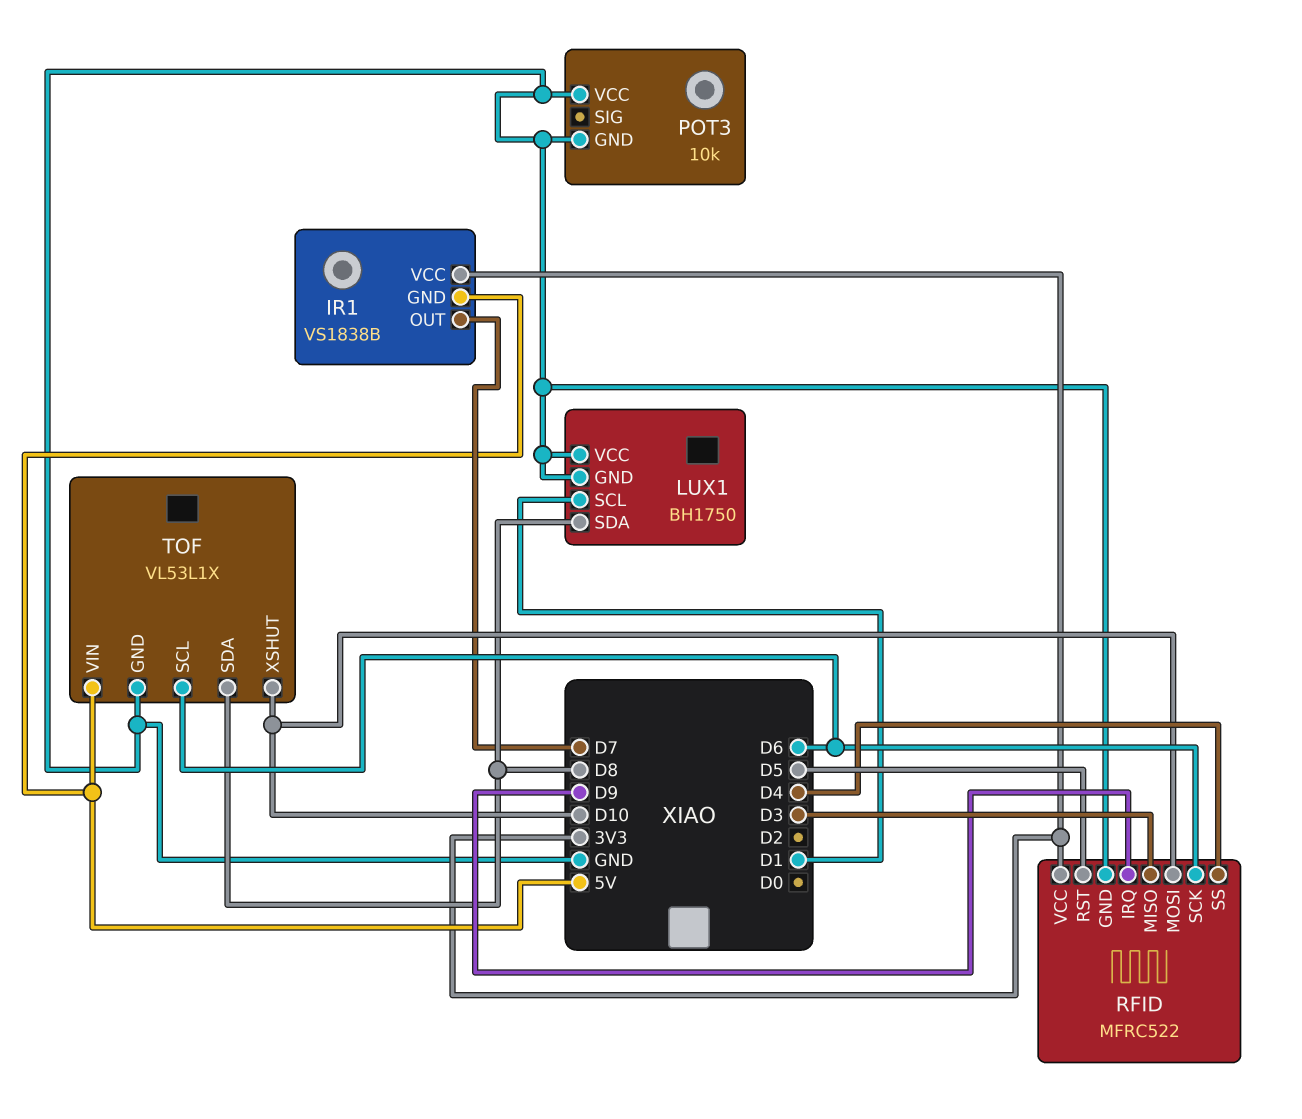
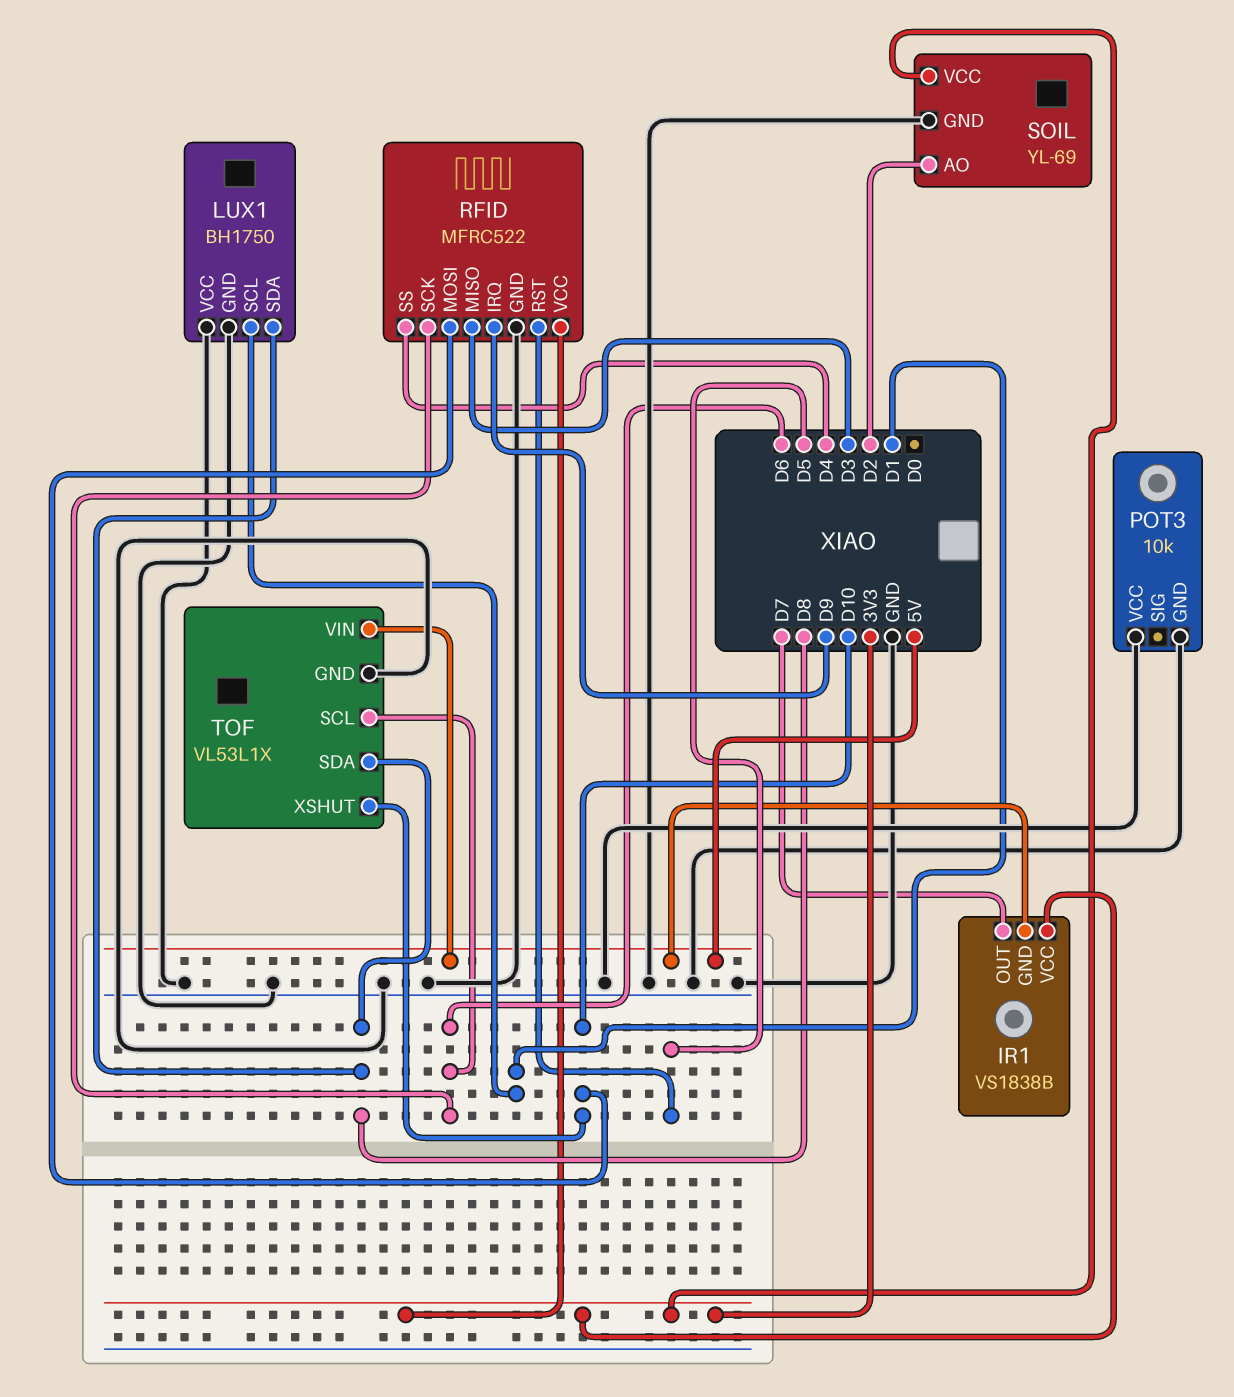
SOIL: none -> YL-69
SOIL pin AO: none -> D2
SOIL pin GND: none -> GND
SOIL pin VCC: none -> 3V3

